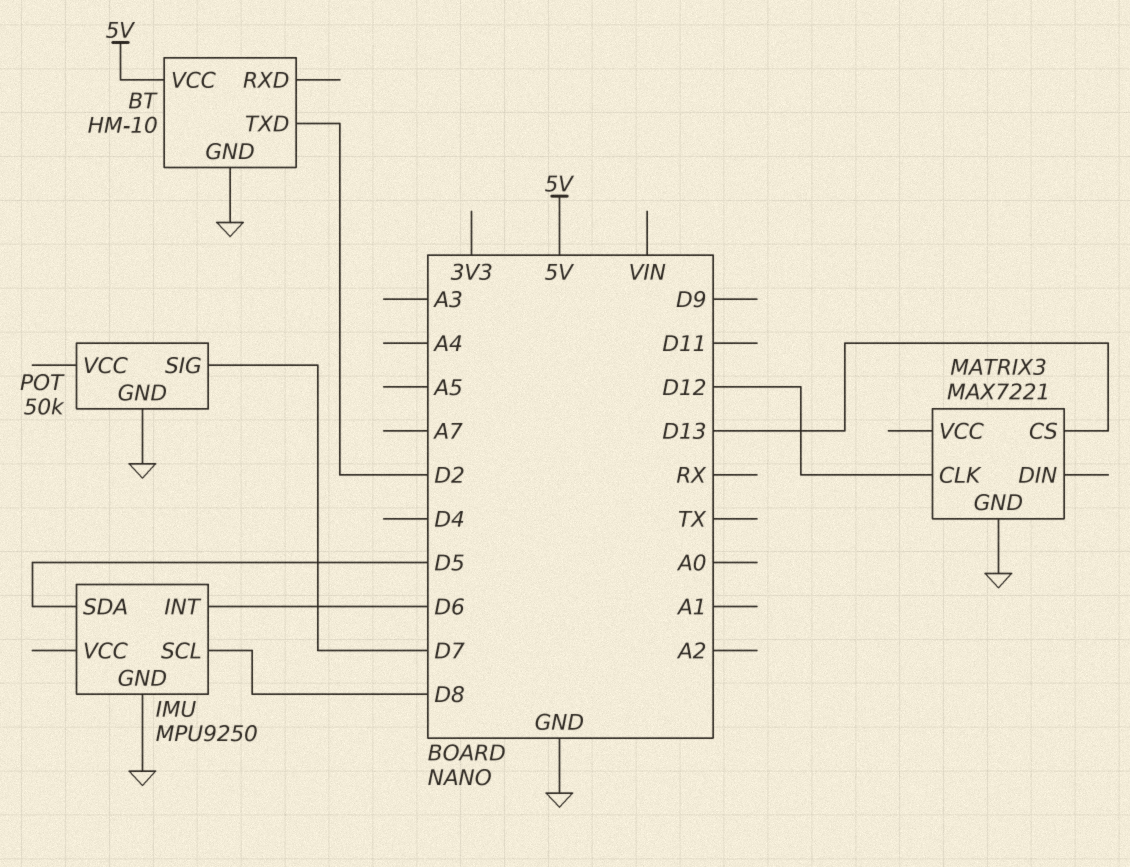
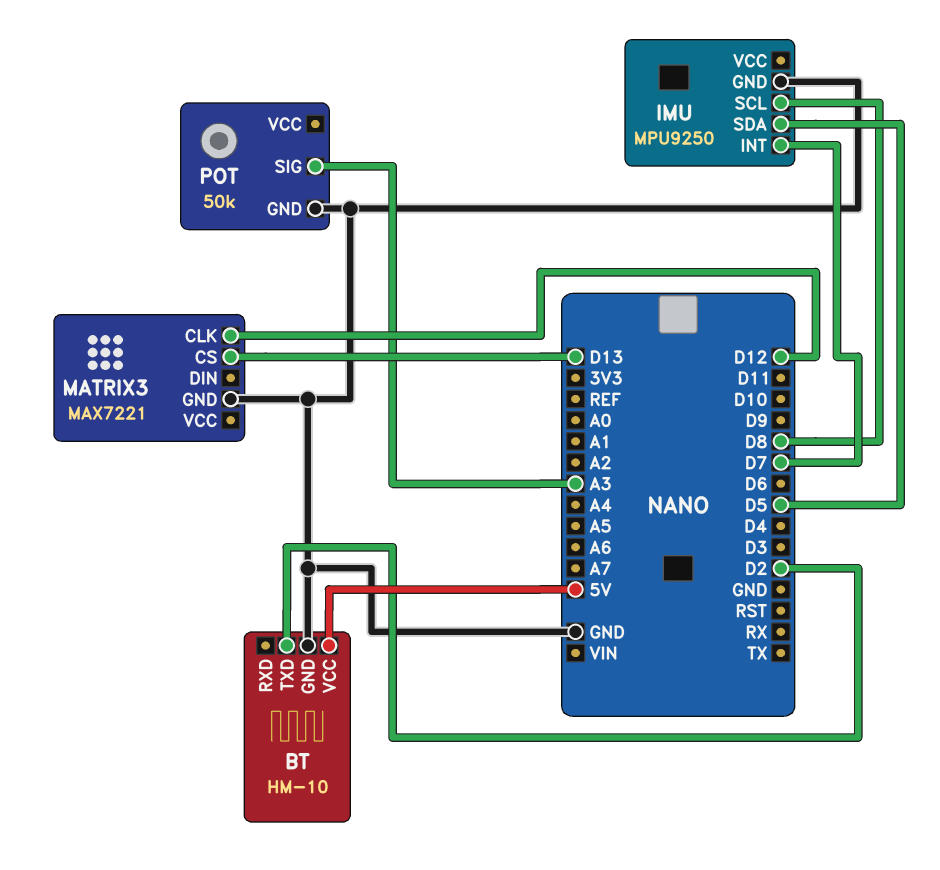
IMU pin INT: D6 -> D7
POT pin SIG: D7 -> A3

